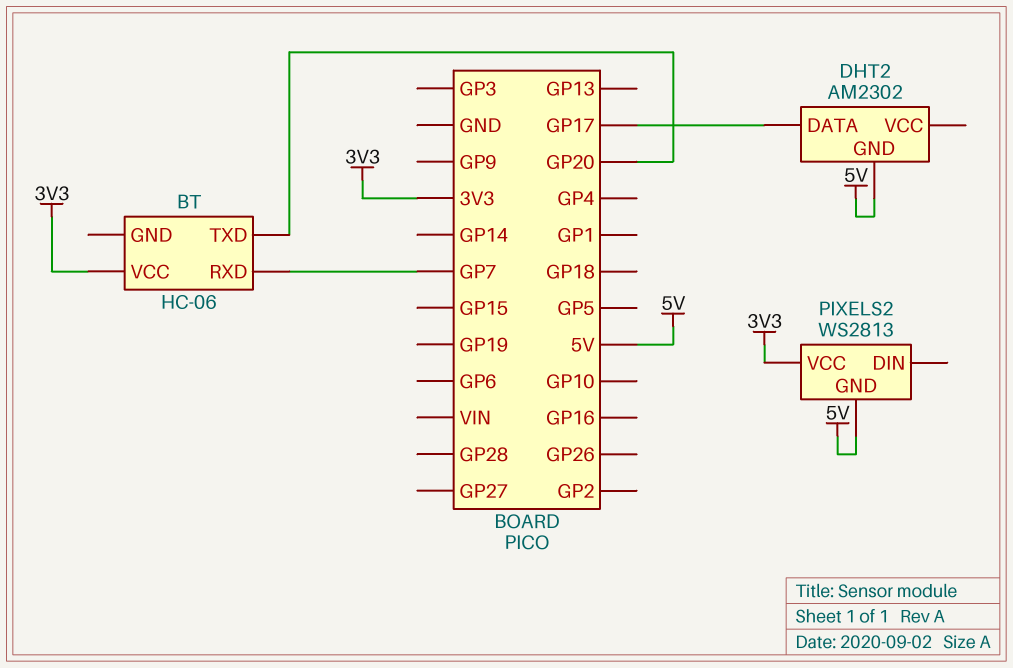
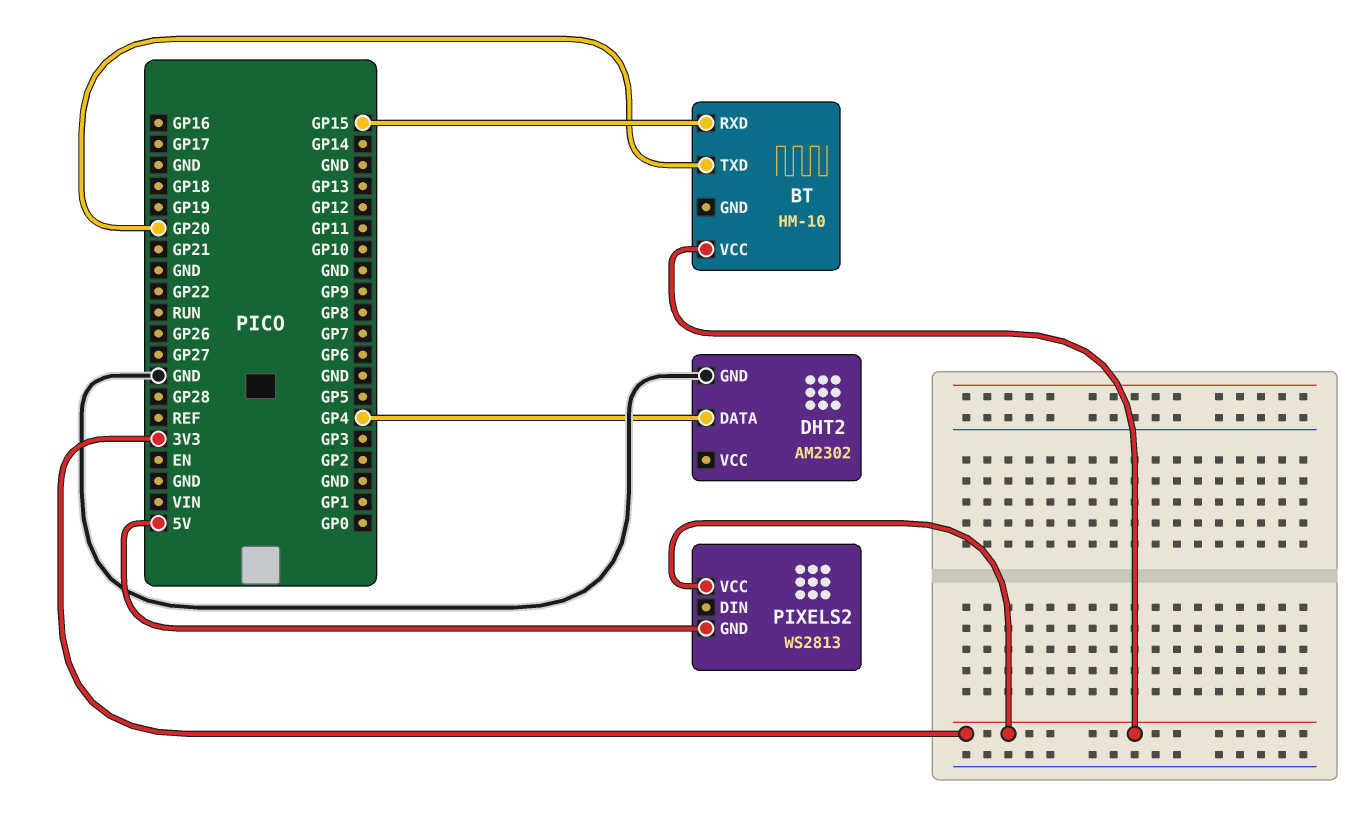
BT: HC-06 -> HM-10
BT pin RXD: GP7 -> GP15
DHT2 pin DATA: GP17 -> GP4
DHT2 pin GND: 5V -> GND

